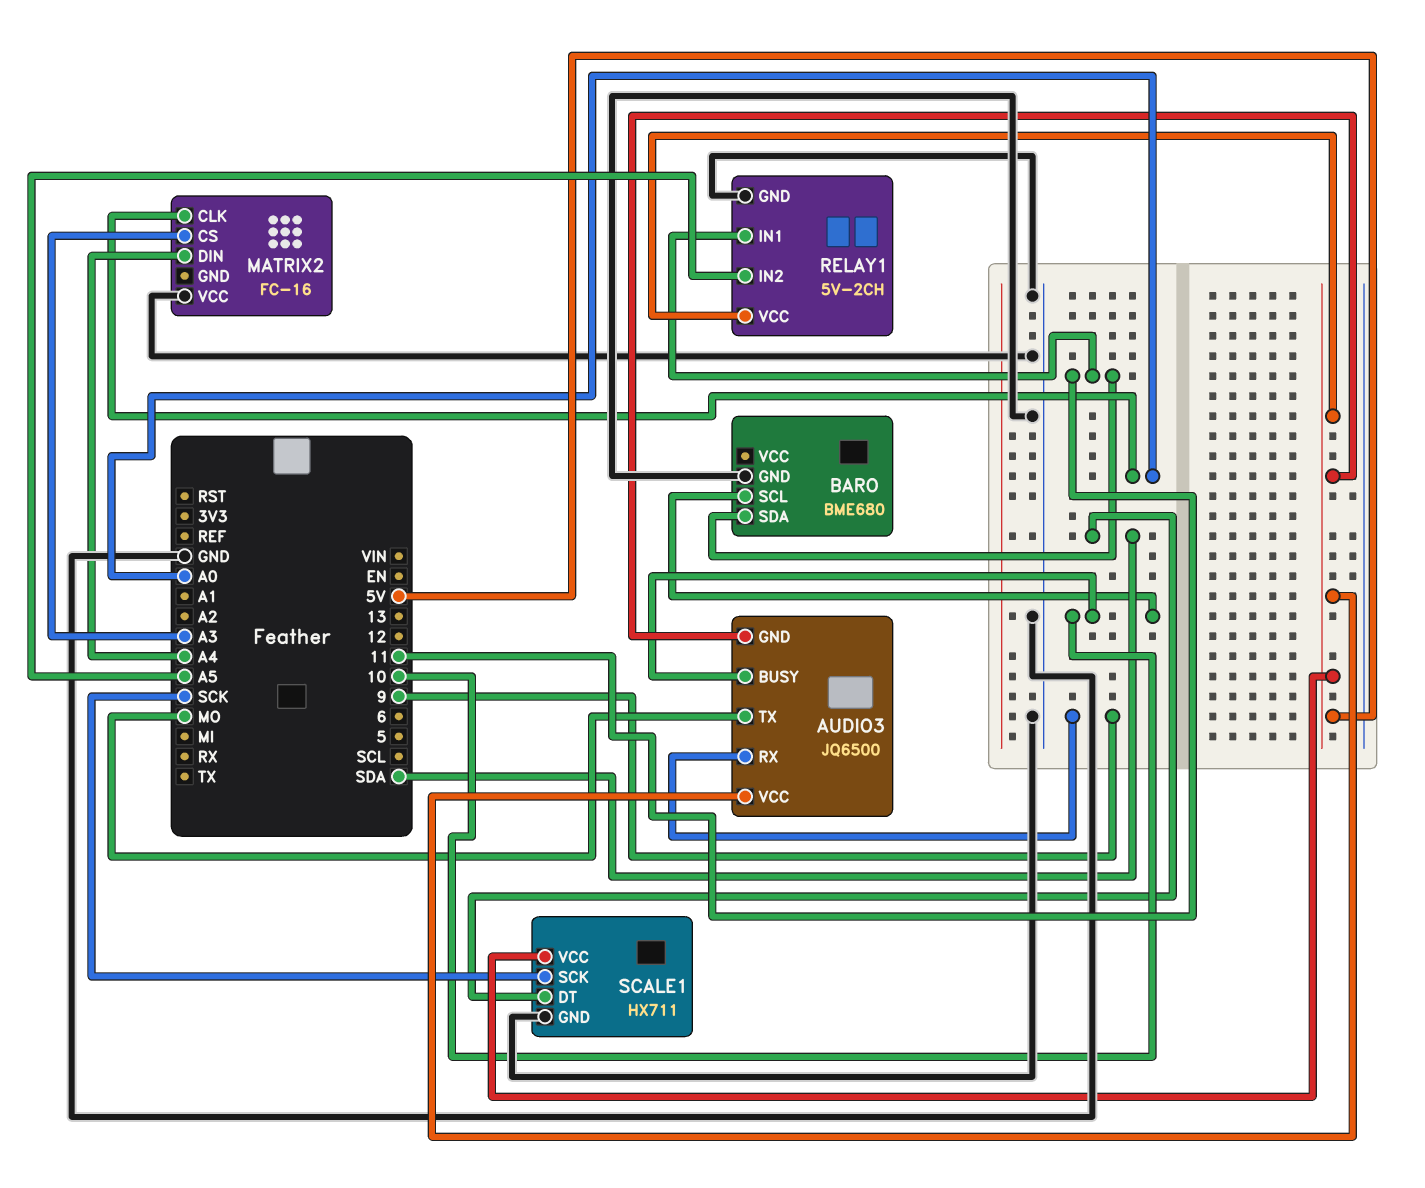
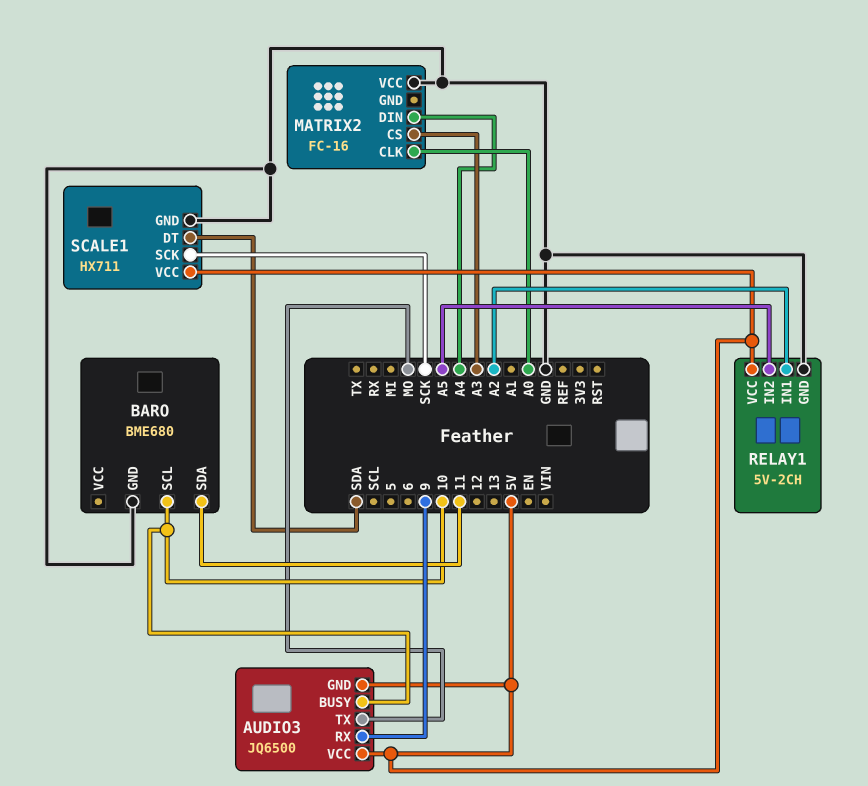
RELAY1 pin IN1: 11 -> A2

